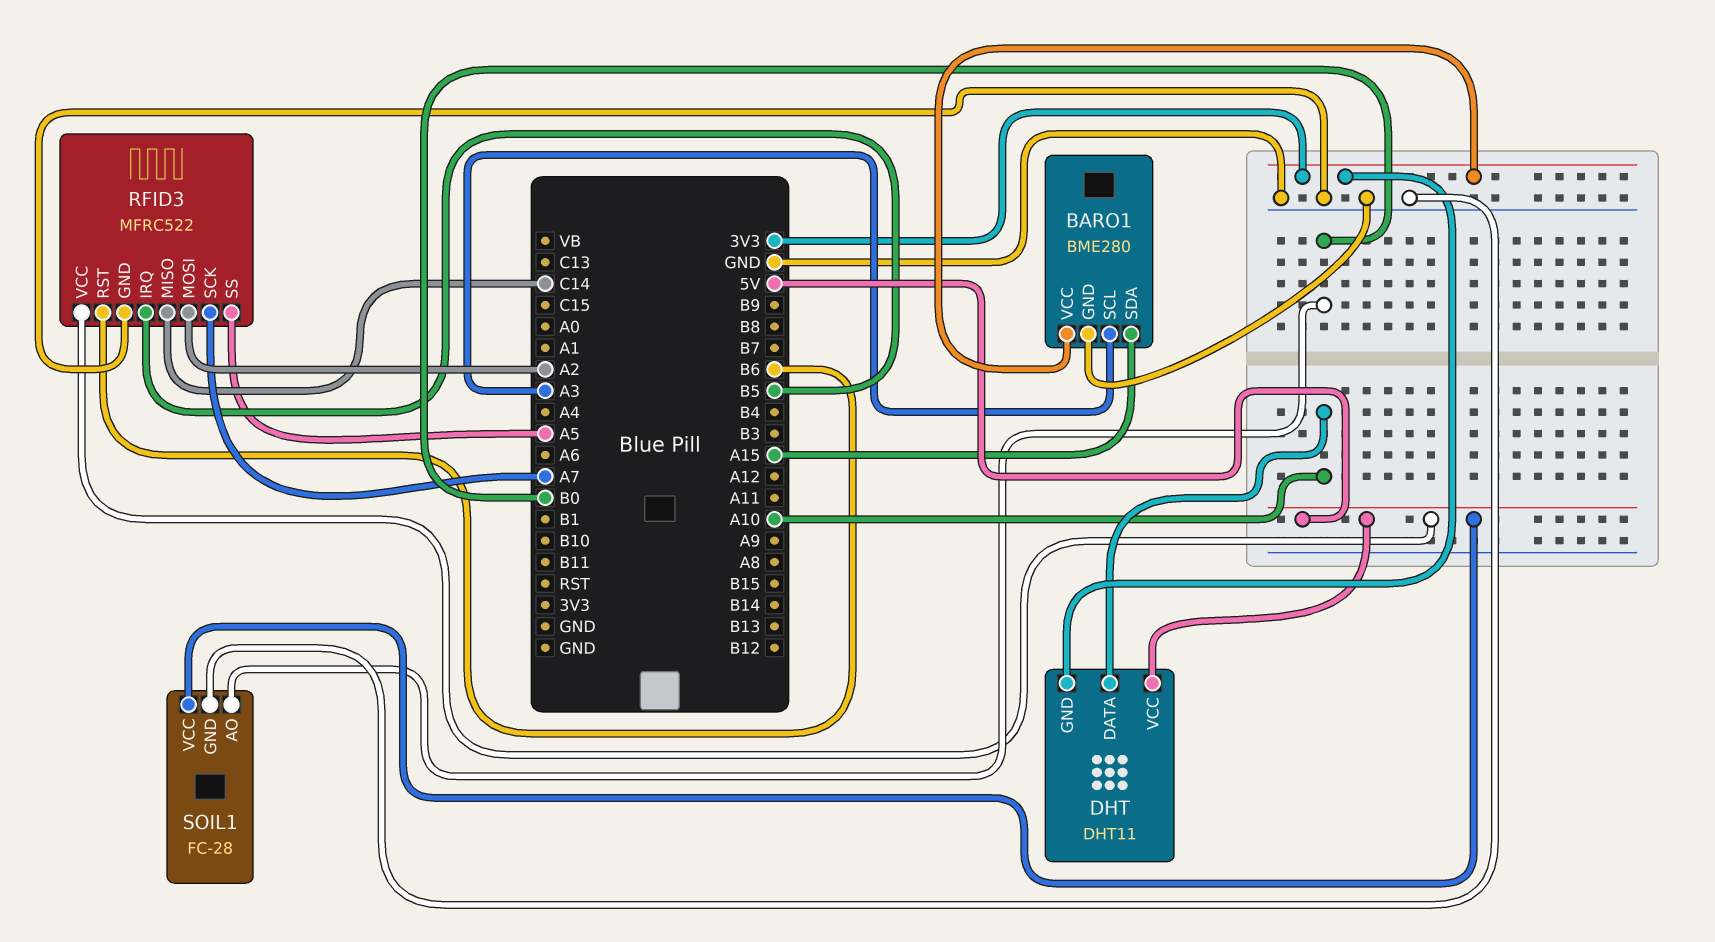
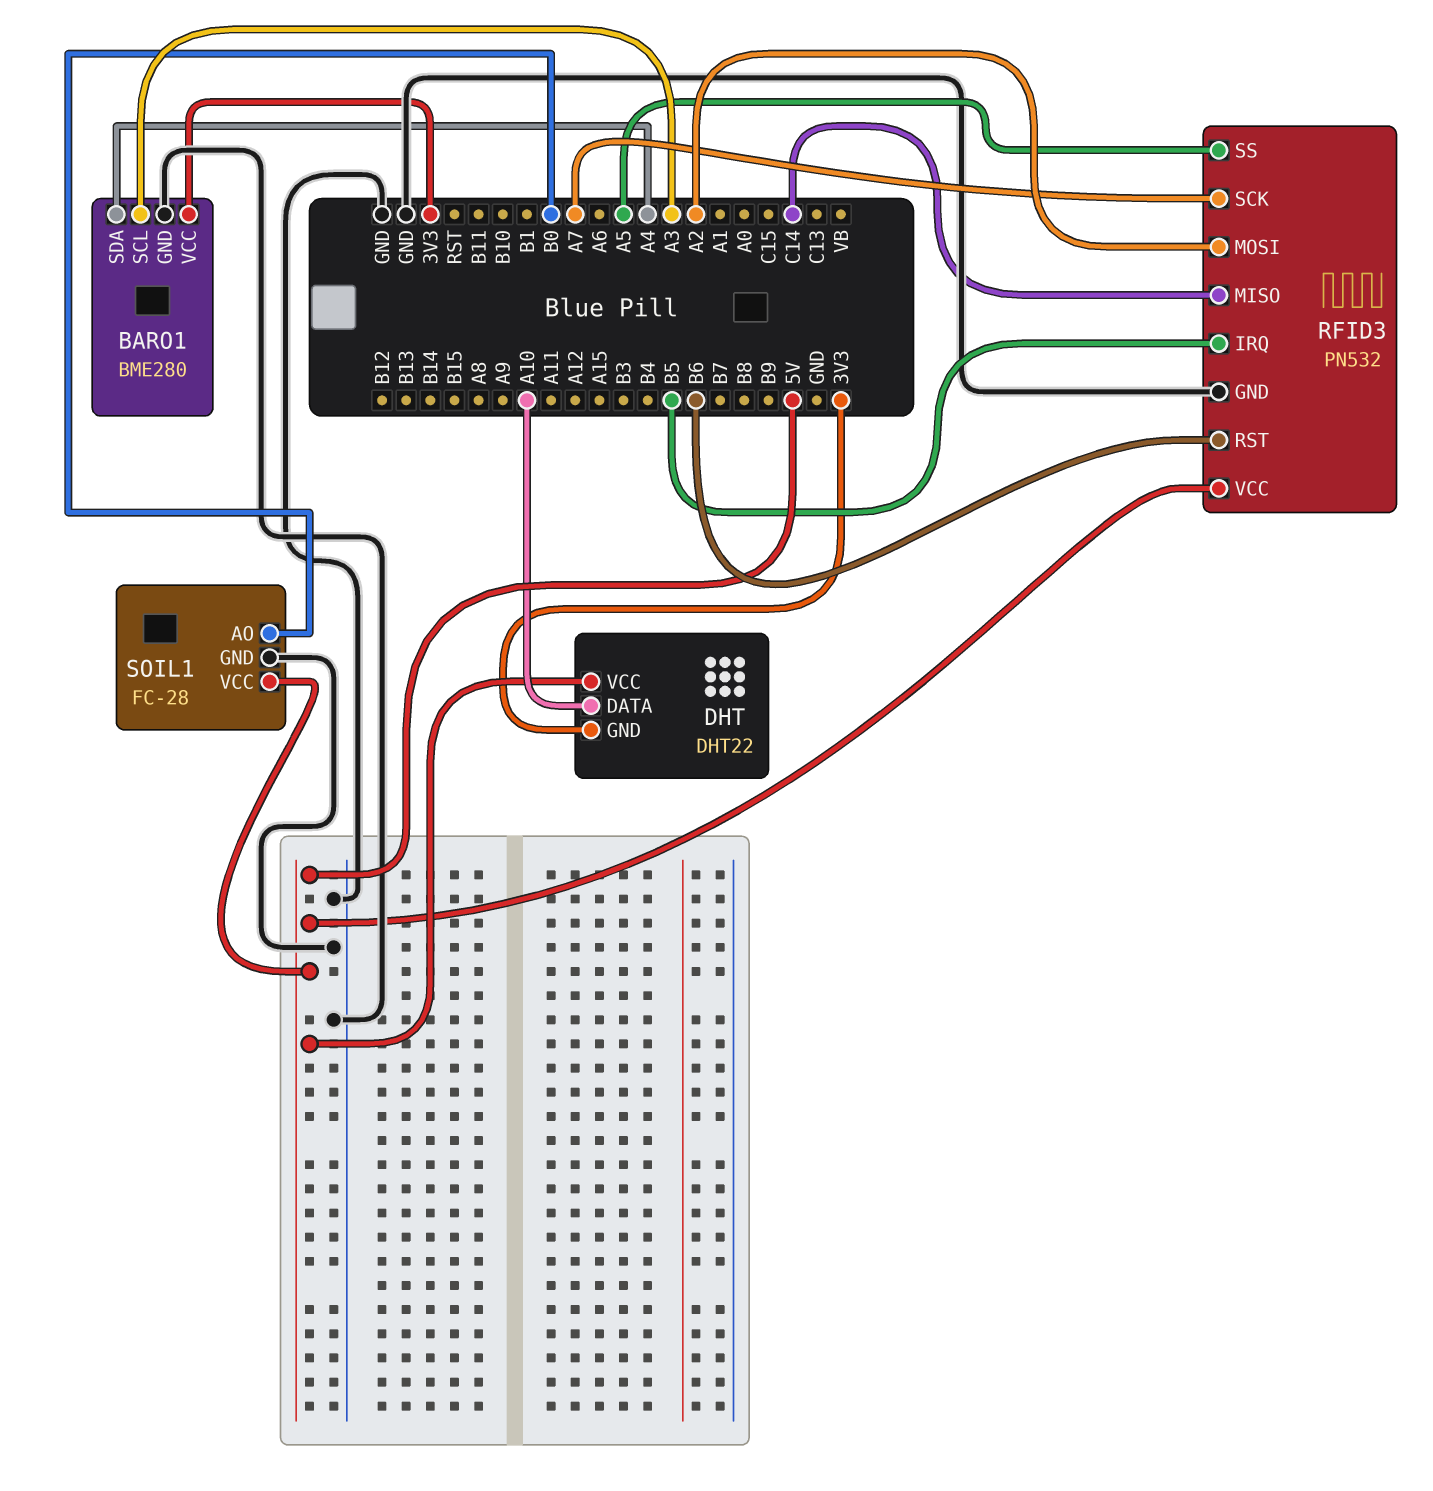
BARO1 pin SDA: A15 -> A4
DHT: DHT11 -> DHT22
RFID3: MFRC522 -> PN532

